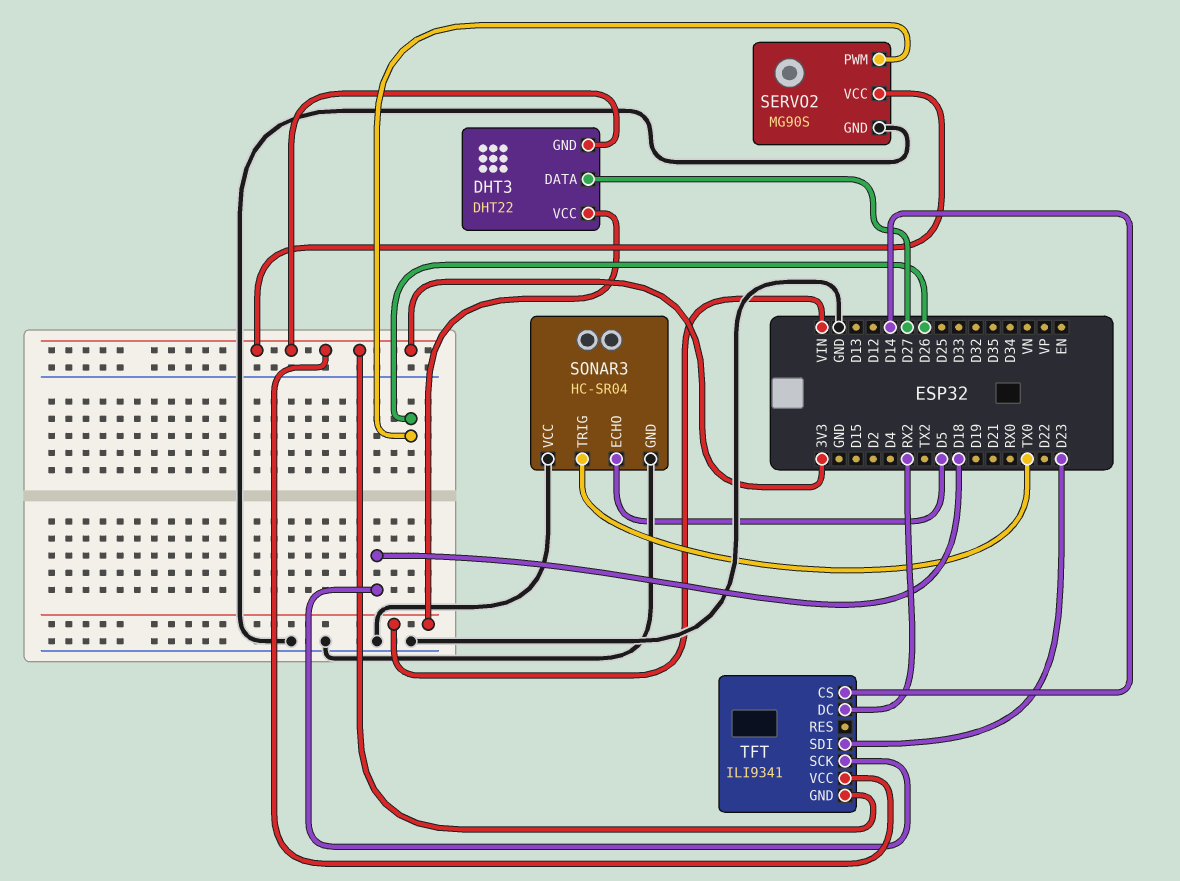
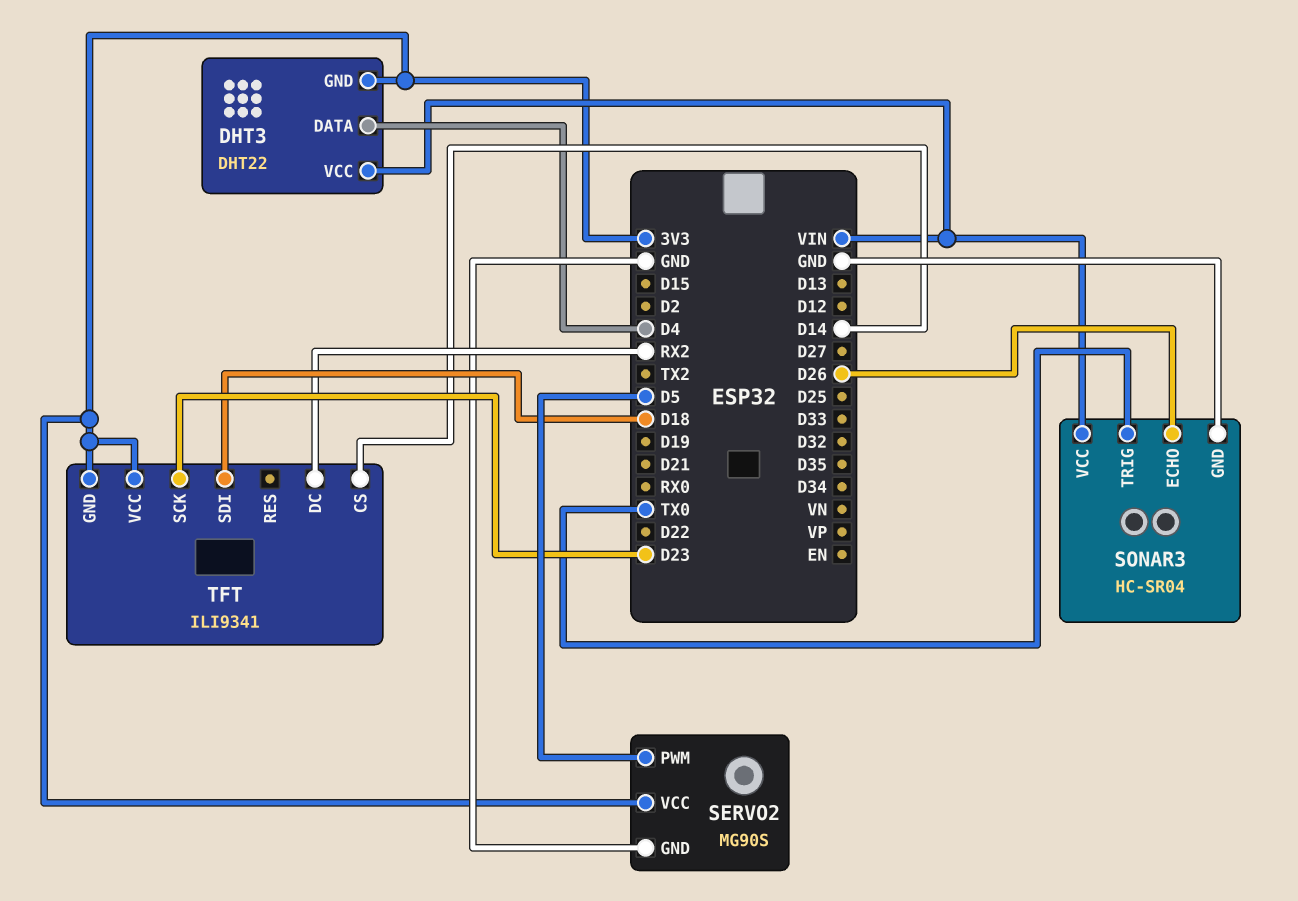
DHT3 pin DATA: D27 -> D4
SERVO2 pin PWM: D26 -> D5
SONAR3 pin ECHO: D5 -> D26
SONAR3 pin VCC: GND -> VIN
TFT pin SCK: D18 -> D23
TFT pin SDI: D23 -> D18

